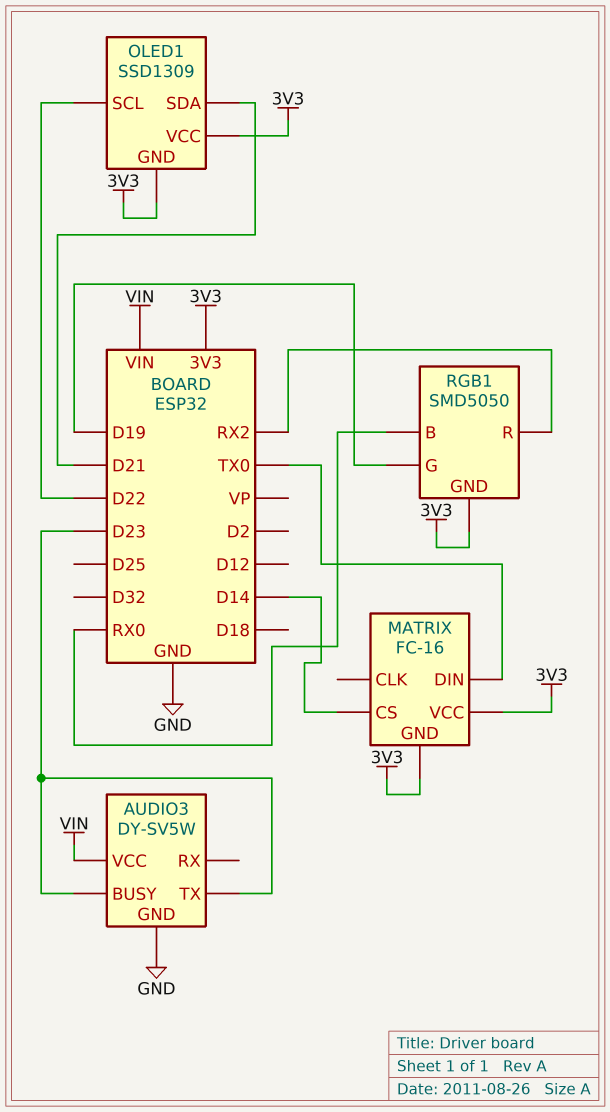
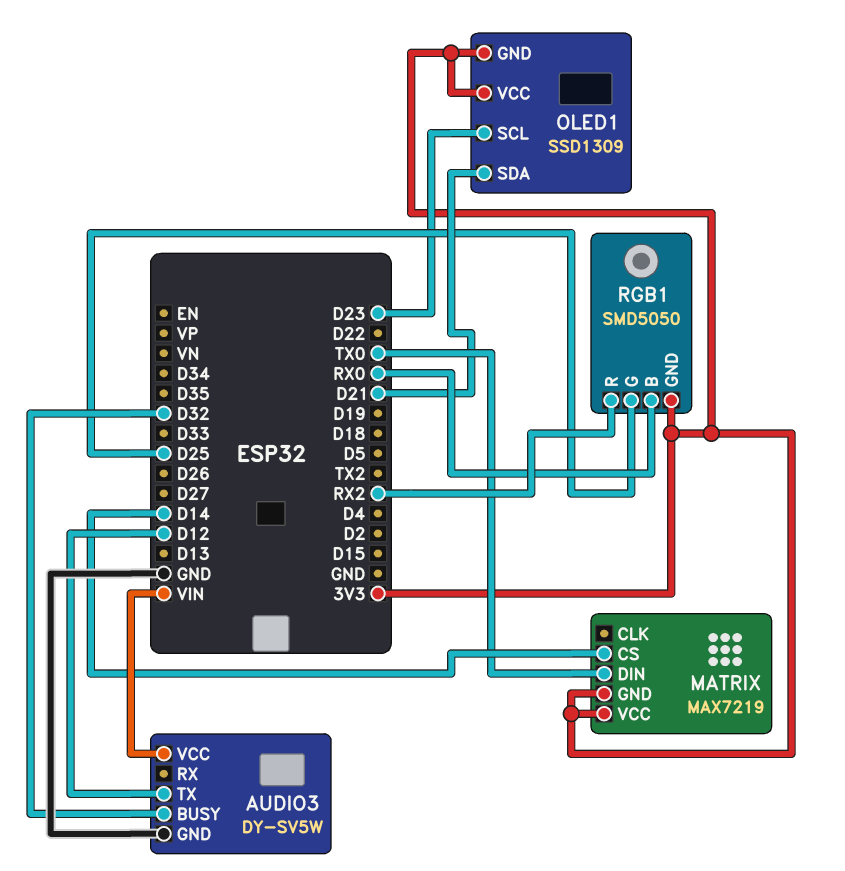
AUDIO3 pin BUSY: D23 -> D32
AUDIO3 pin TX: D23 -> D12
MATRIX: FC-16 -> MAX7219
OLED1 pin SCL: D22 -> D23
RGB1 pin G: D19 -> D25

